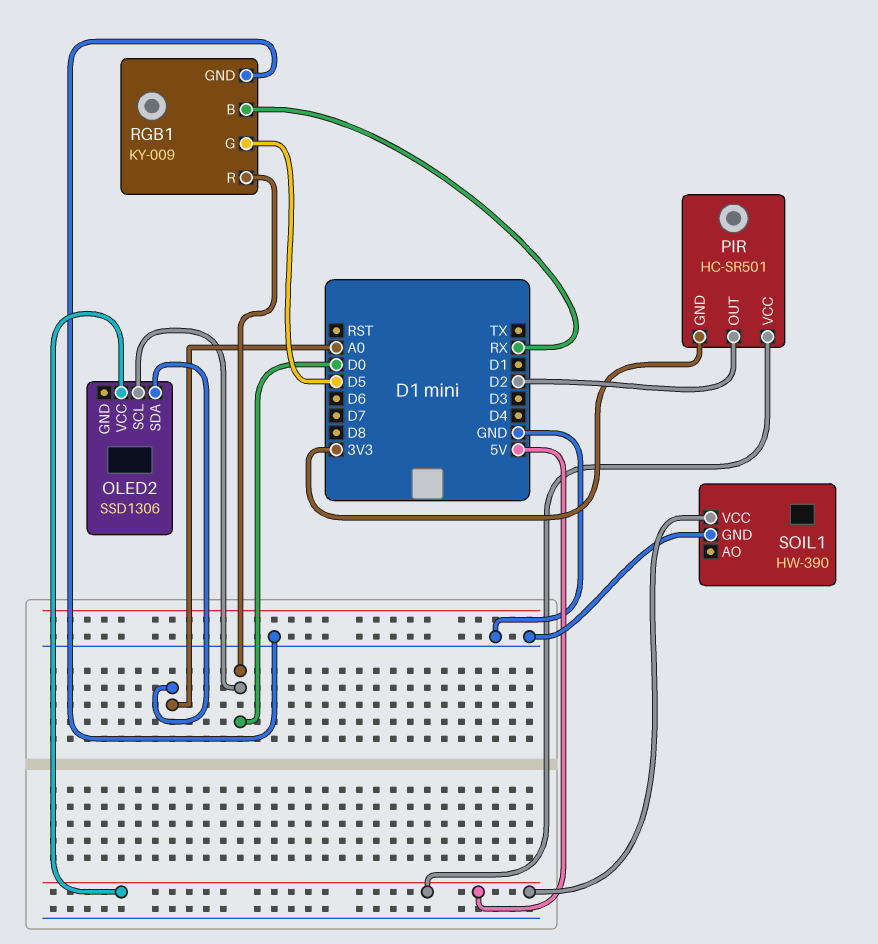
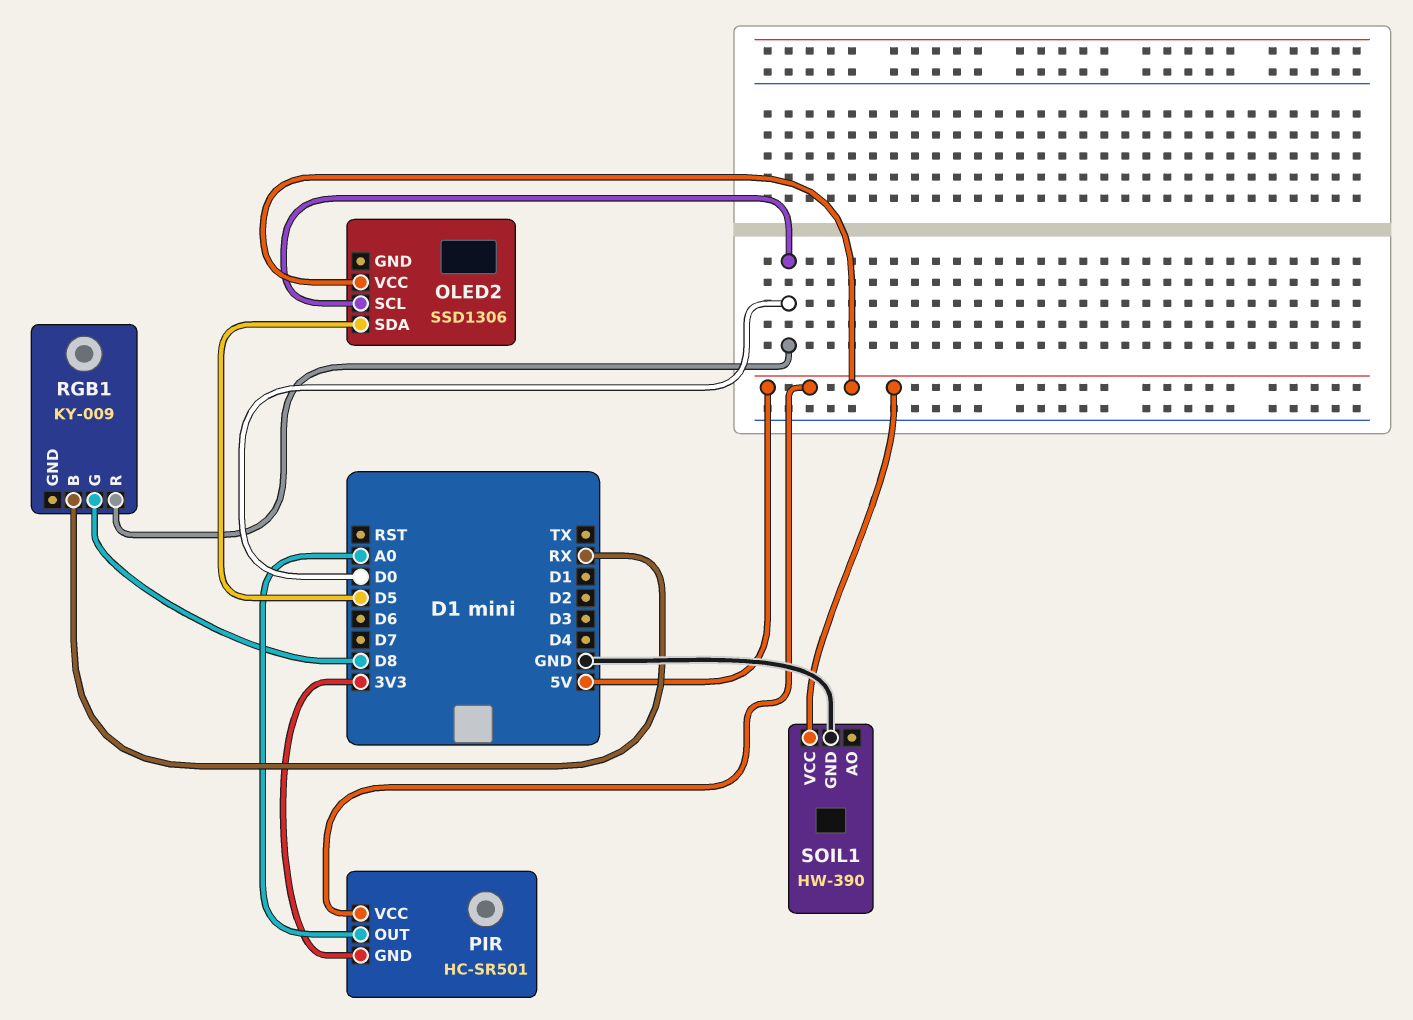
OLED2 pin SDA: A0 -> D5
PIR pin OUT: D2 -> A0
RGB1 pin G: D5 -> D8
RGB1 pin GND: GND -> none

